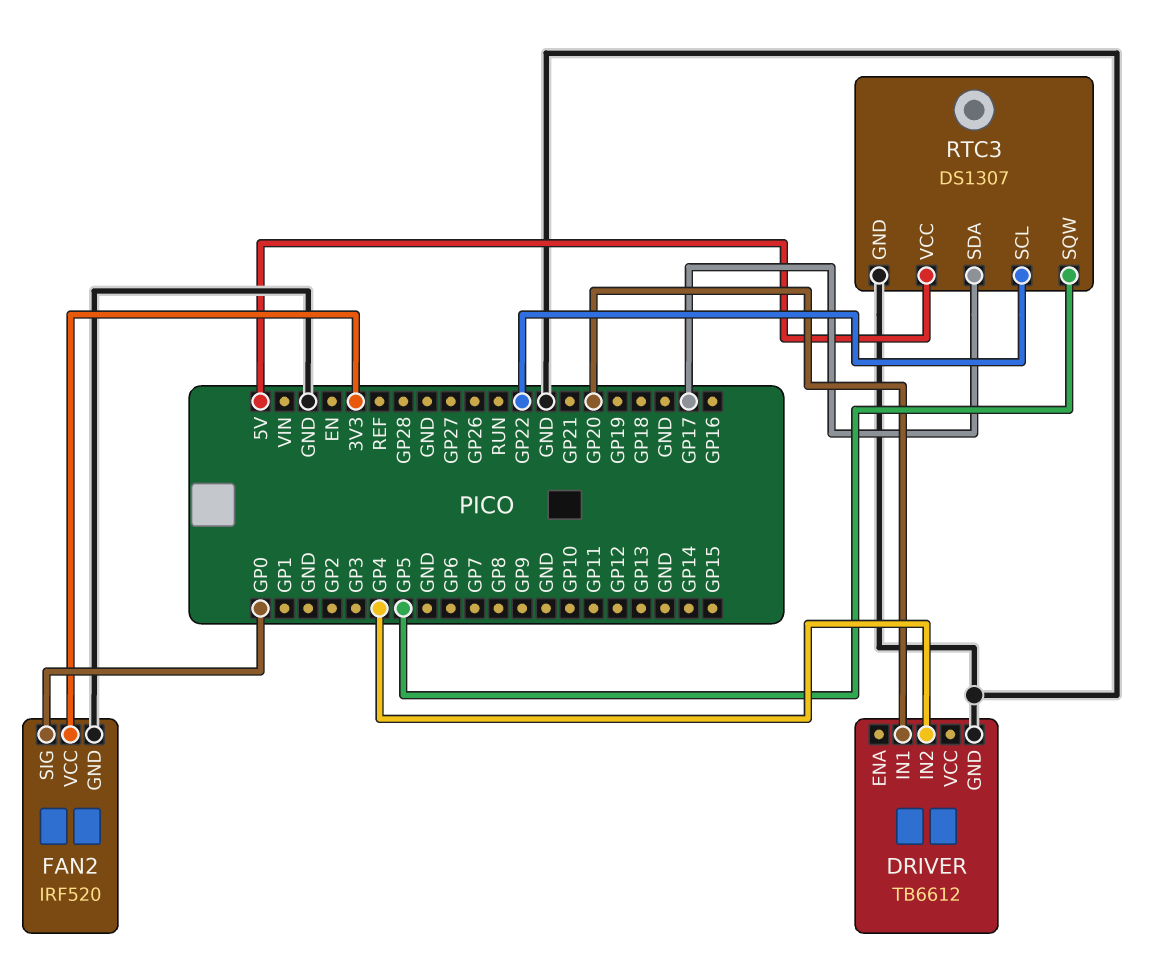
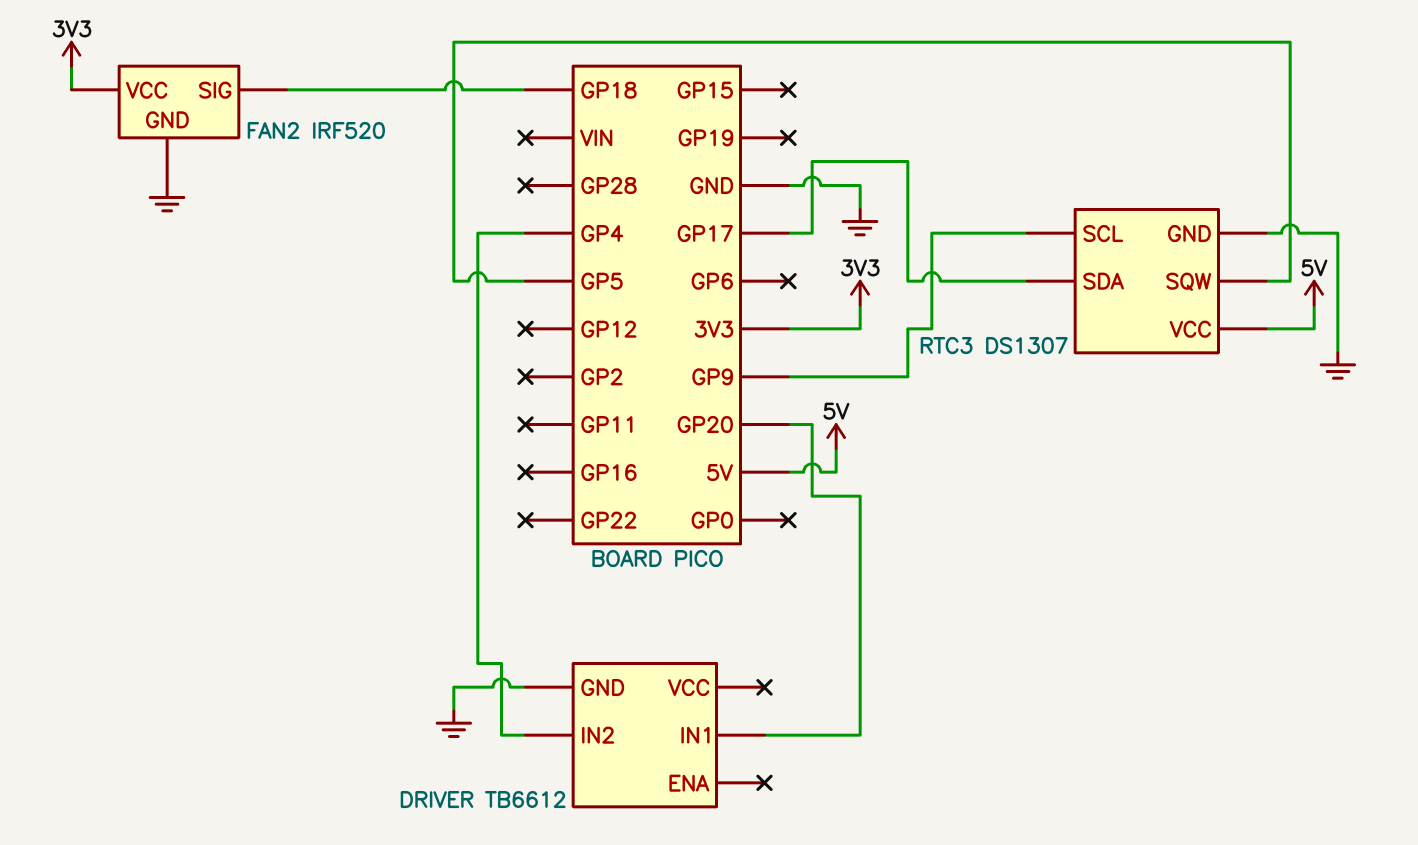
FAN2 pin SIG: GP0 -> GP18
RTC3 pin SCL: GP22 -> GP9

